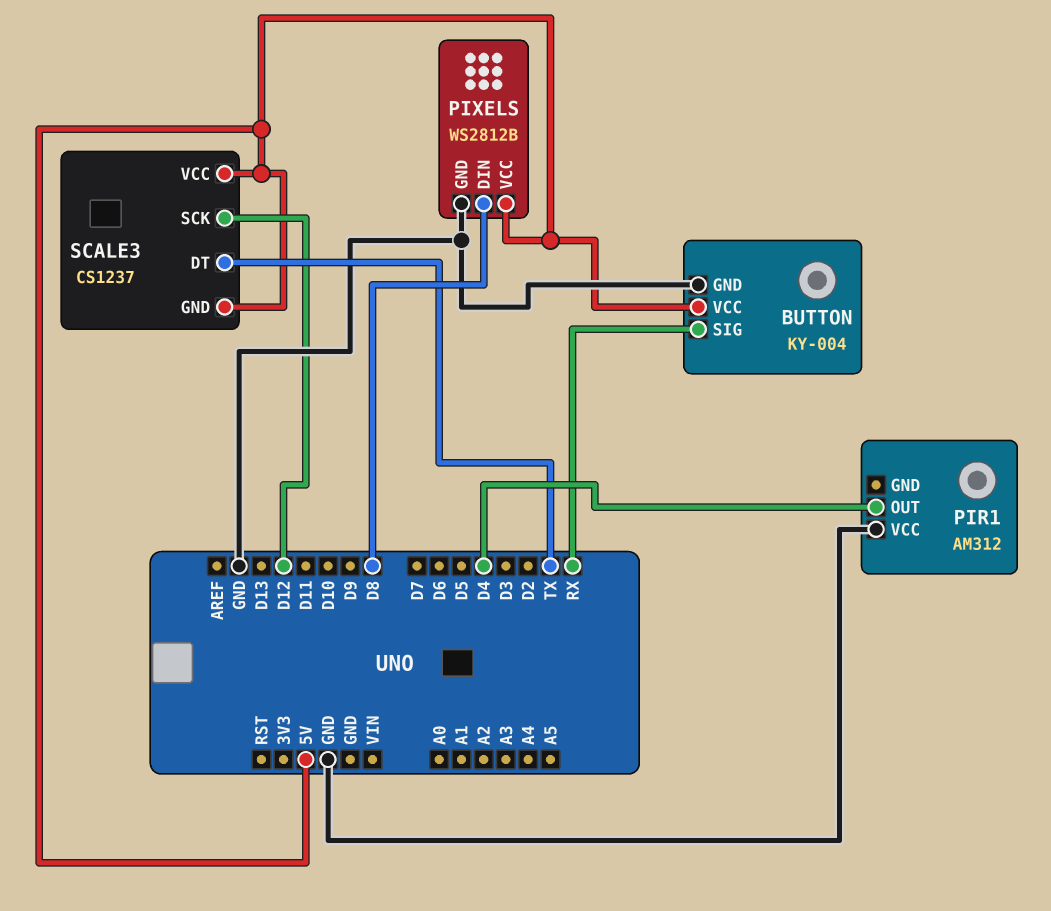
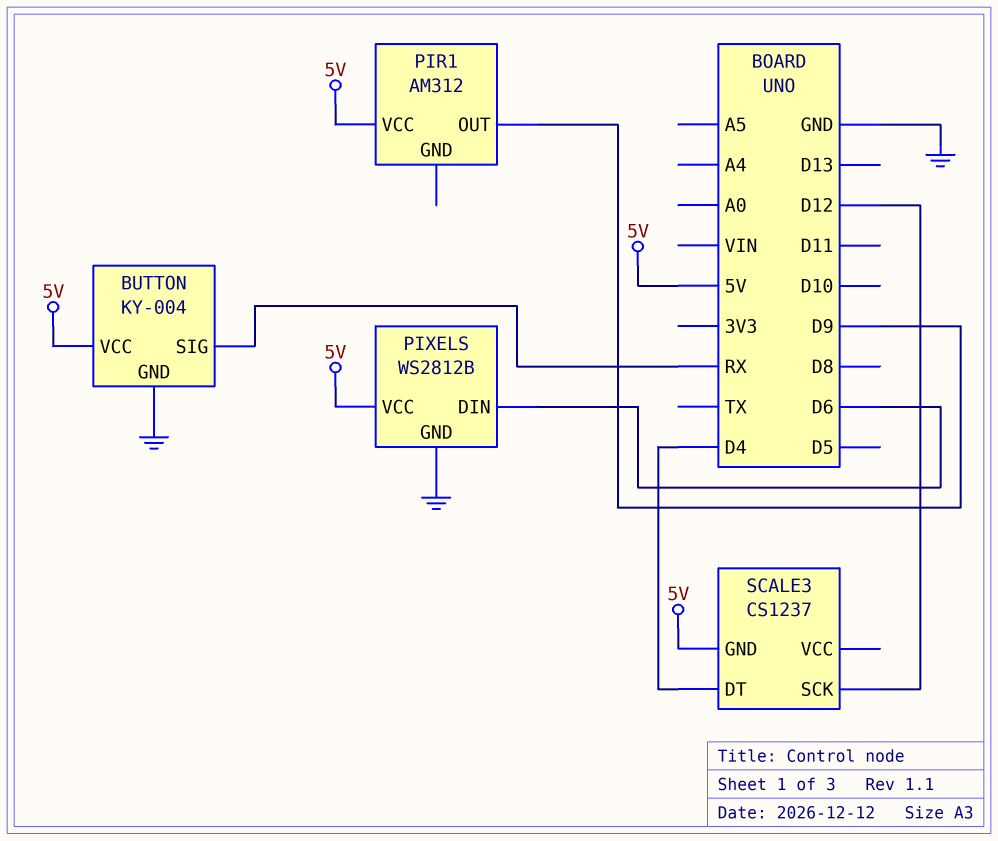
PIR1 pin OUT: D4 -> D9
PIR1 pin VCC: GND -> 5V
PIXELS pin DIN: D8 -> D6
SCALE3 pin DT: TX -> D4
SCALE3 pin VCC: 5V -> none

